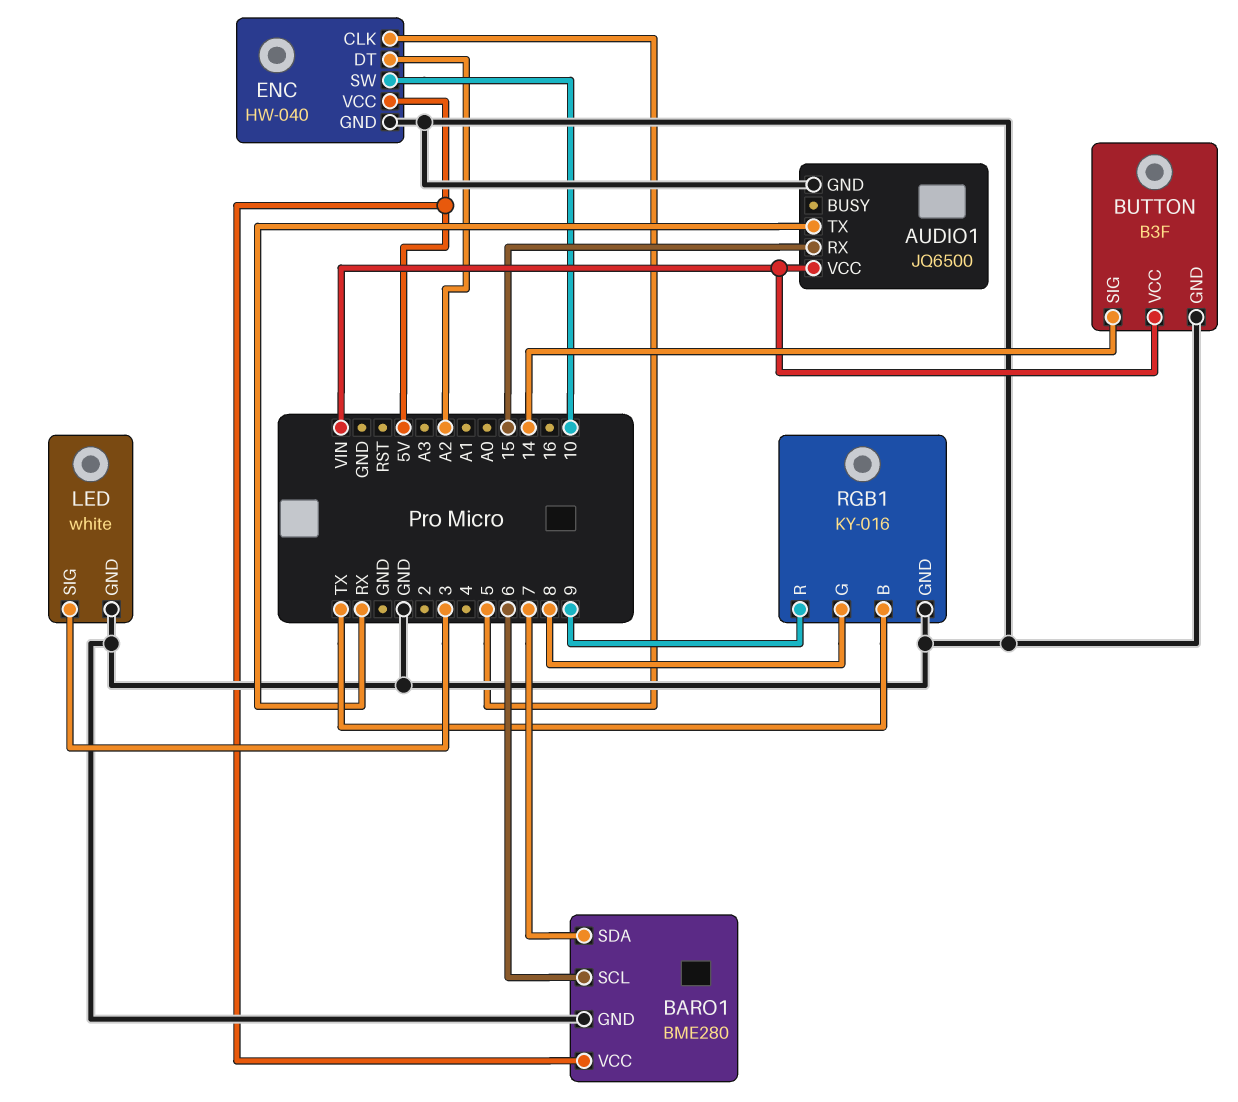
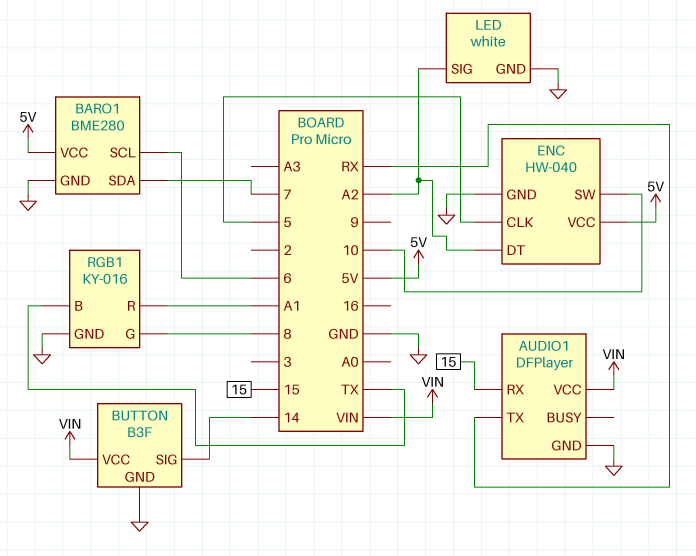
AUDIO1: JQ6500 -> DFPlayer
LED pin SIG: 3 -> A2
RGB1 pin R: 9 -> A1

